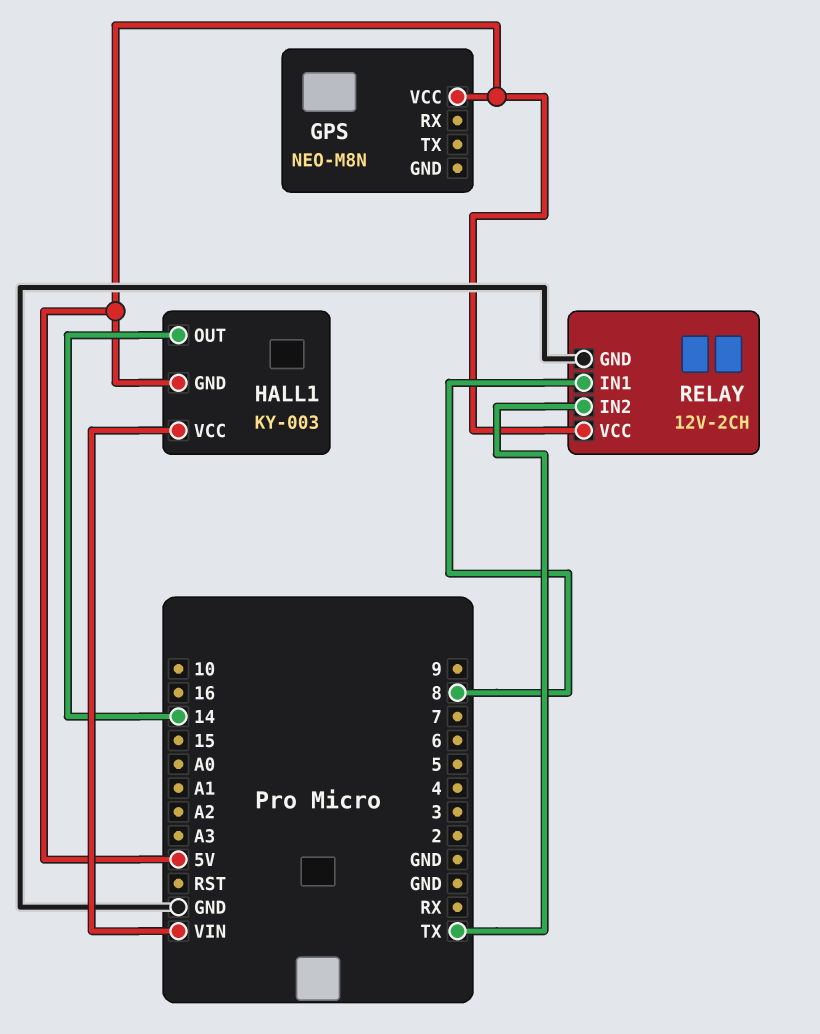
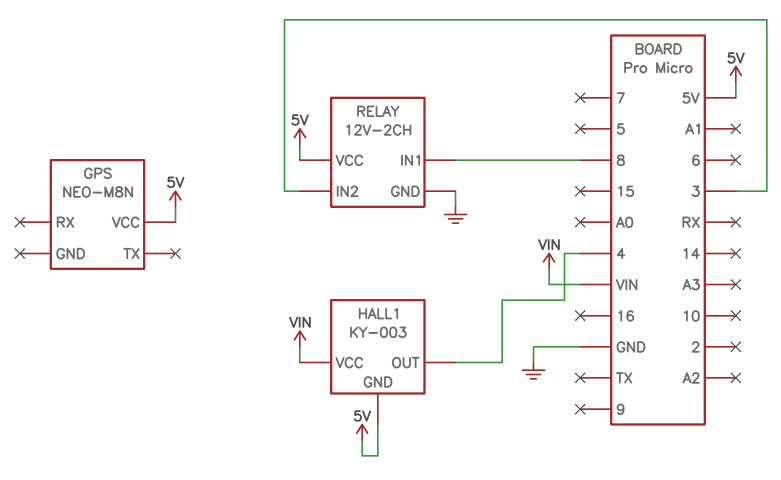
HALL1 pin OUT: 14 -> 4
RELAY pin IN2: TX -> 3

